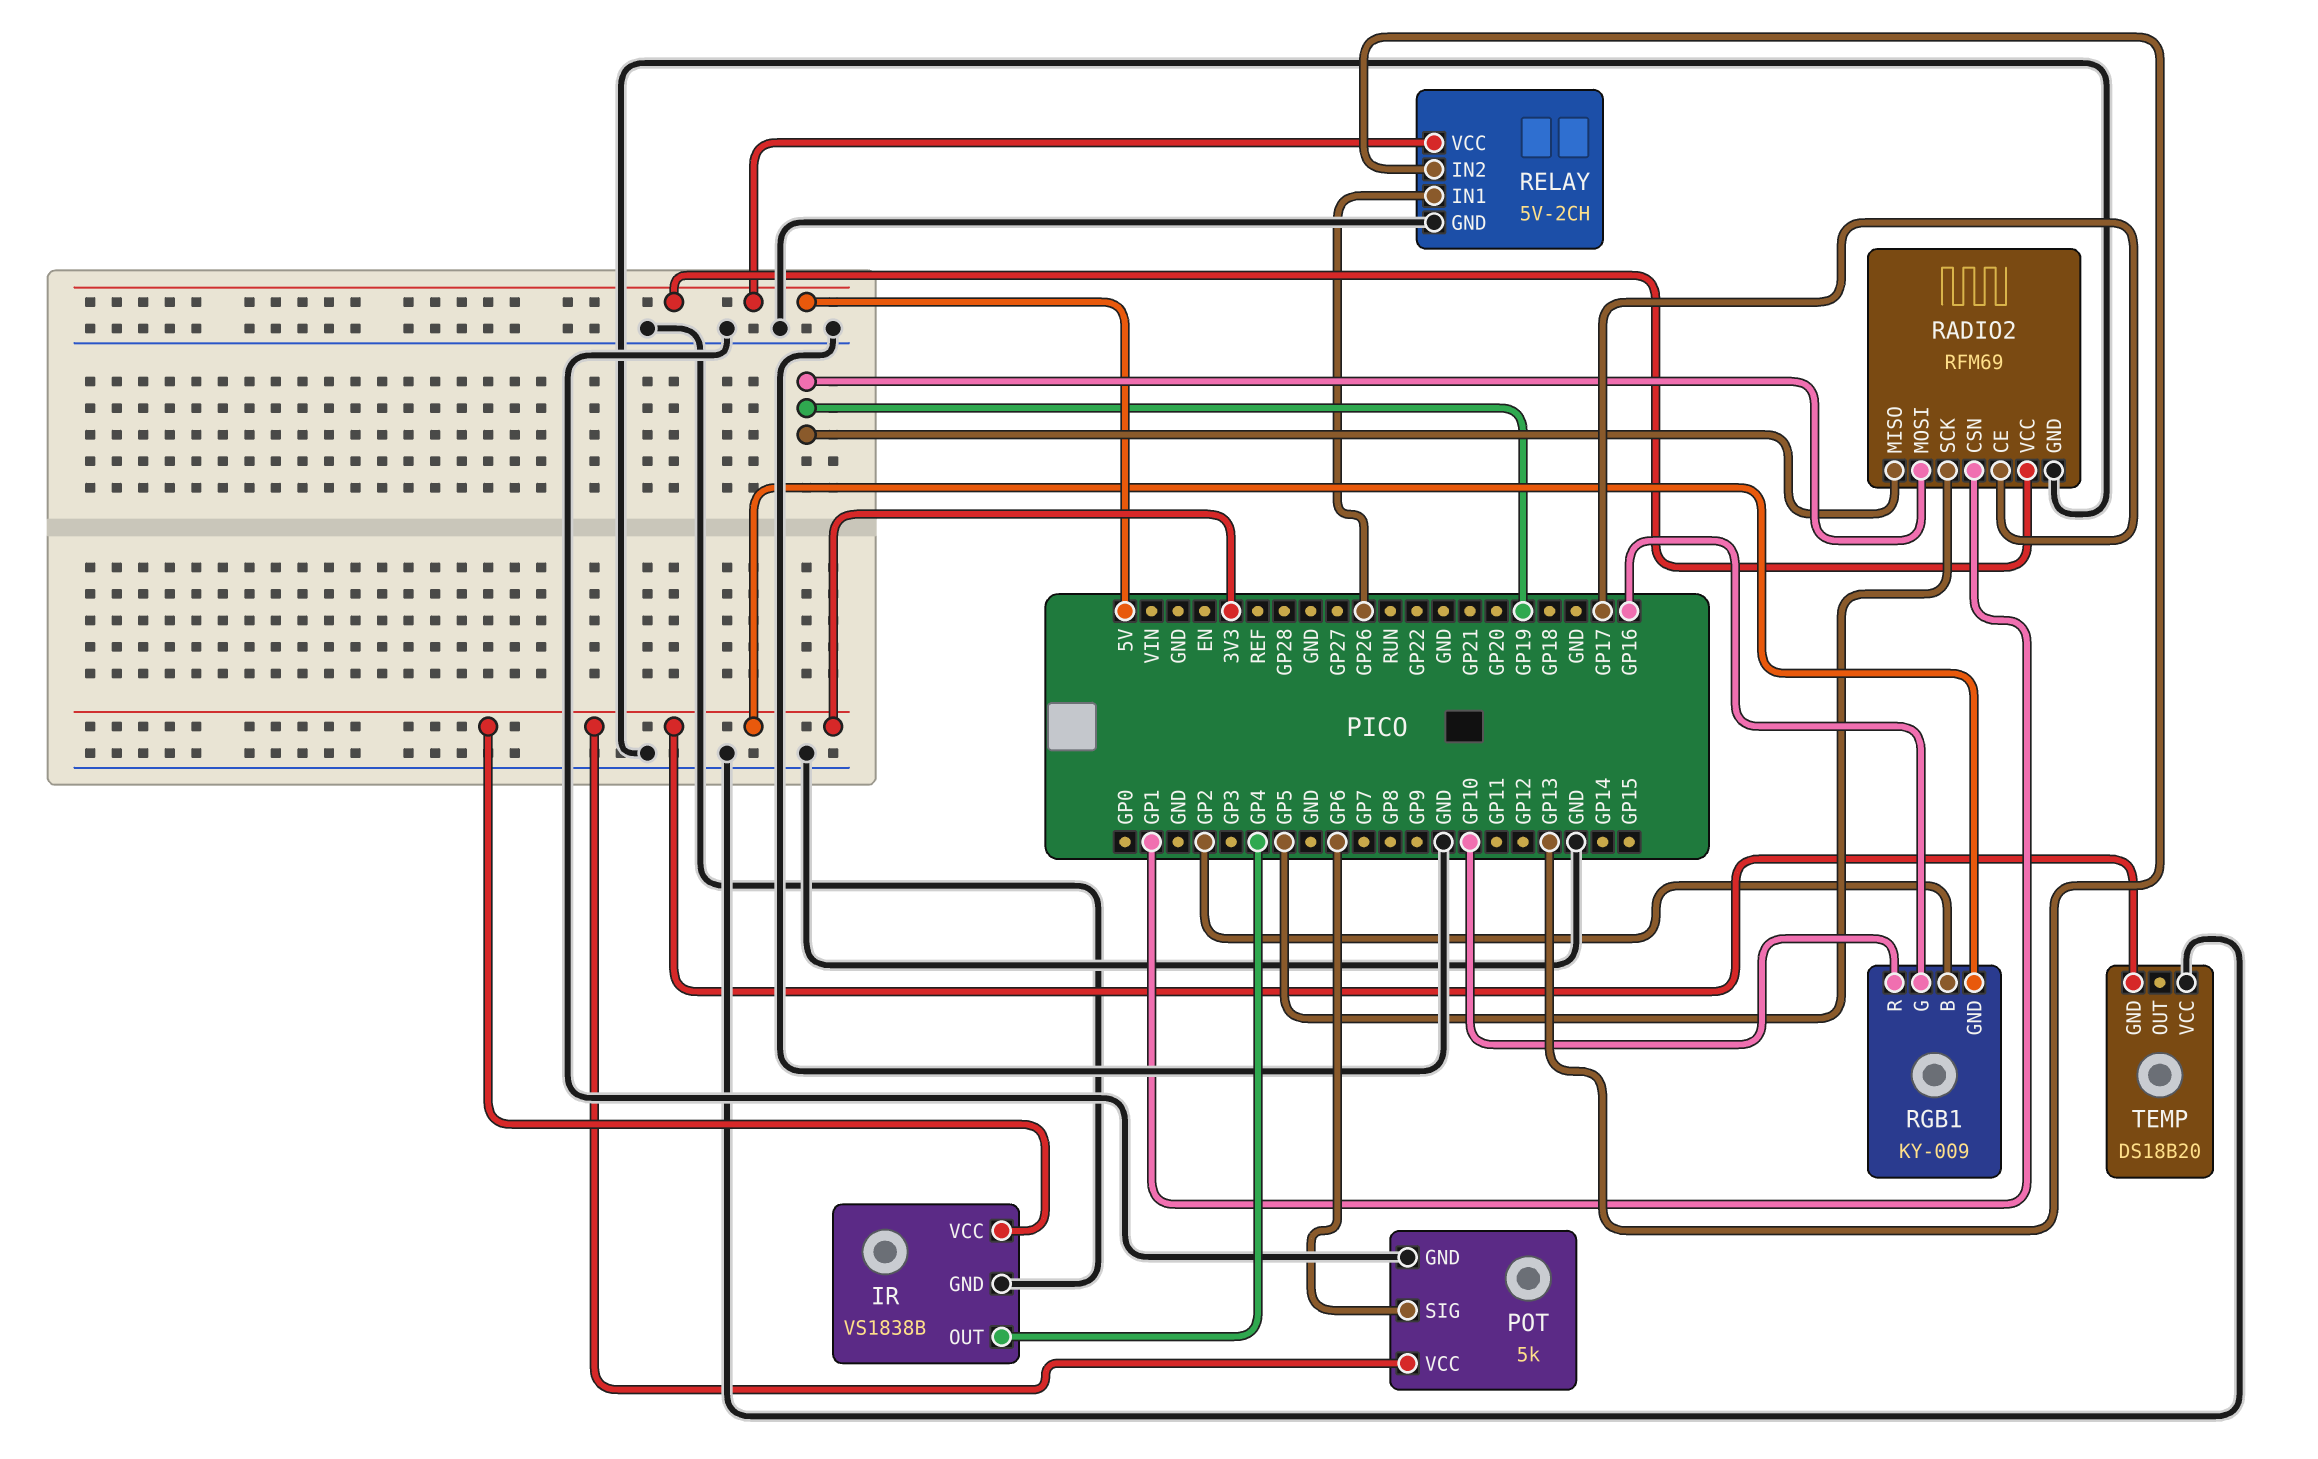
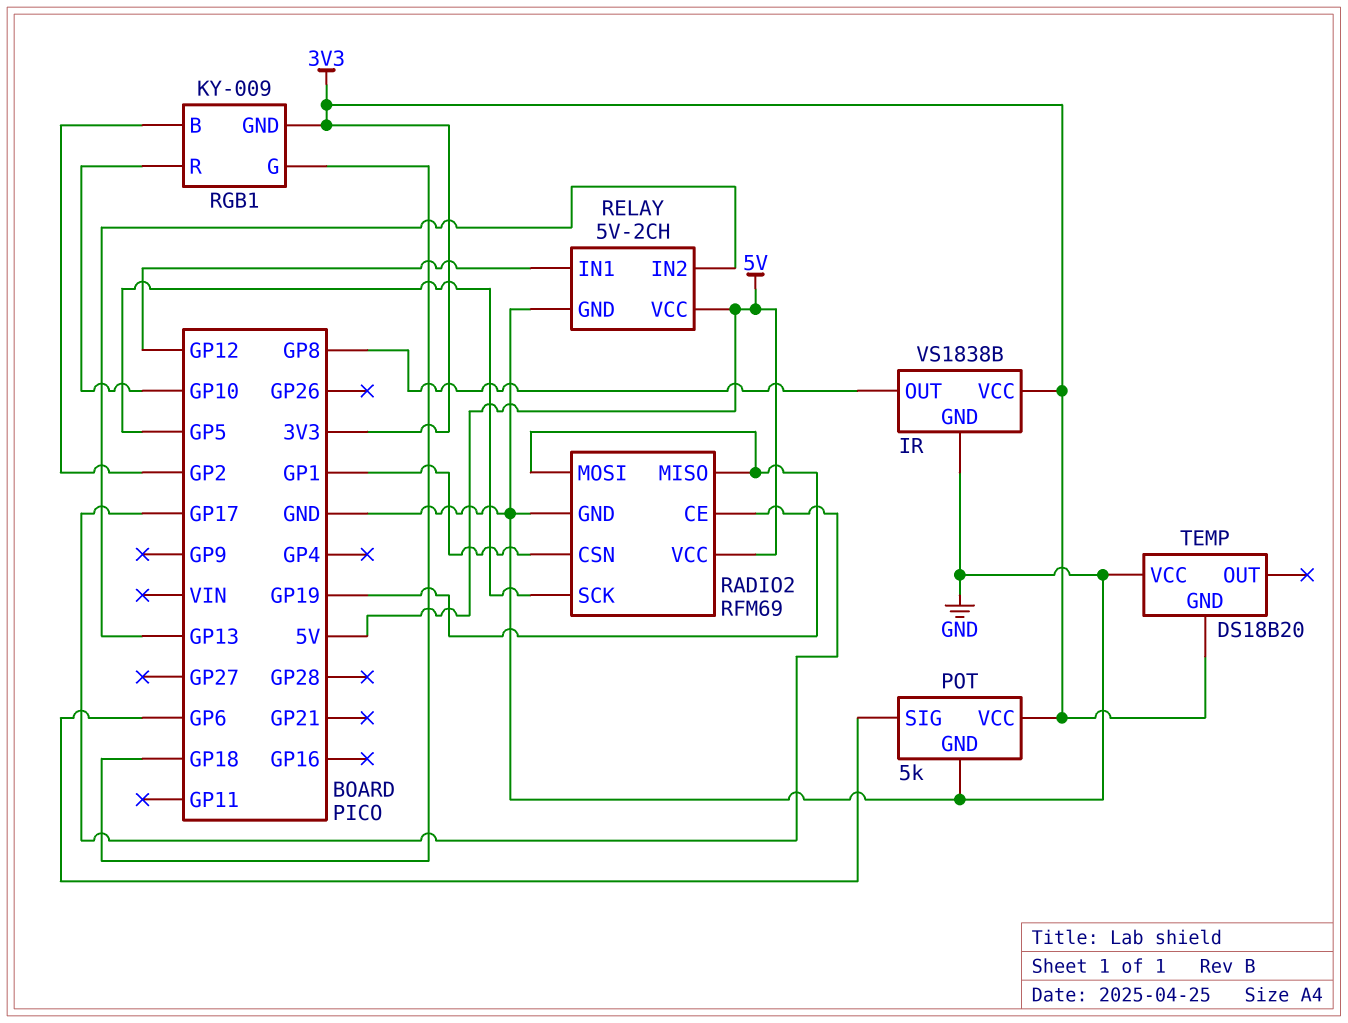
IR pin OUT: GP4 -> GP8
RELAY pin IN1: GP26 -> GP12
RGB1 pin G: GP16 -> GP18

